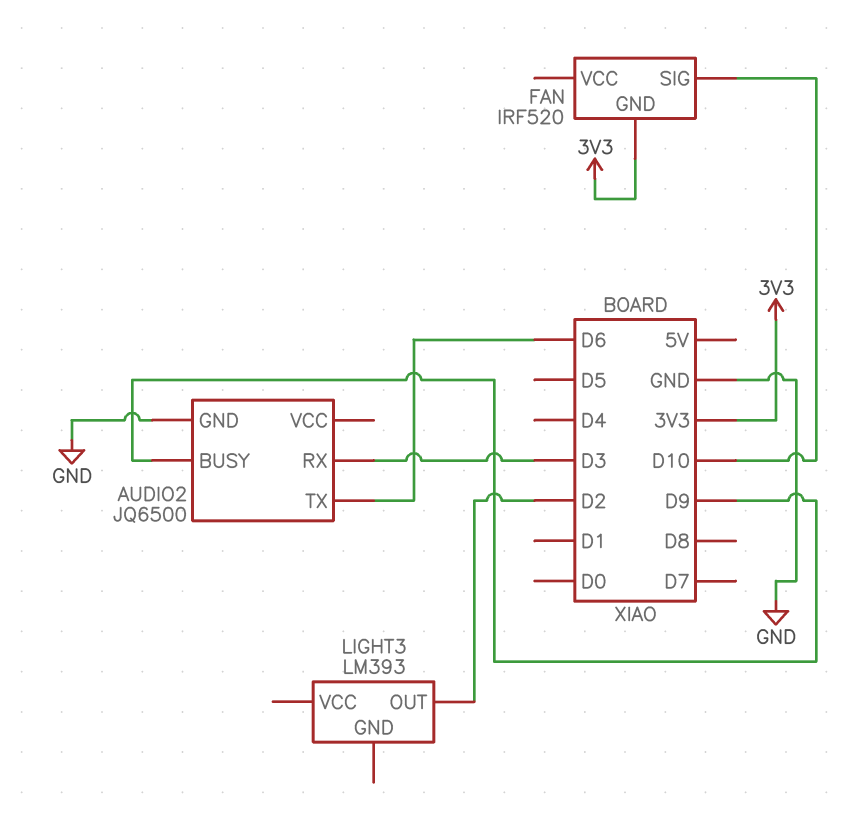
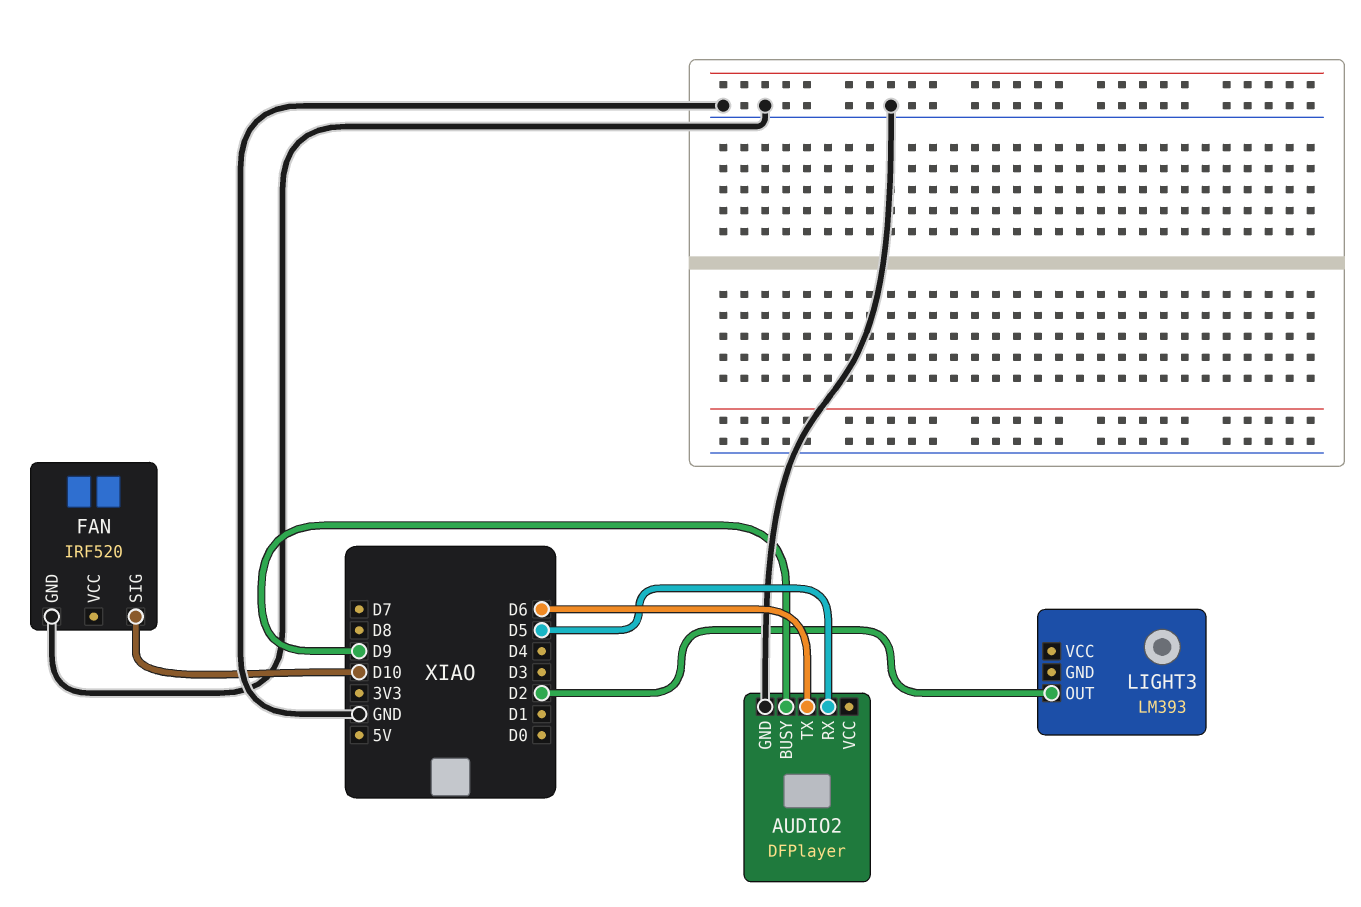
AUDIO2: JQ6500 -> DFPlayer
AUDIO2 pin RX: D3 -> D5
FAN pin GND: 3V3 -> GND

